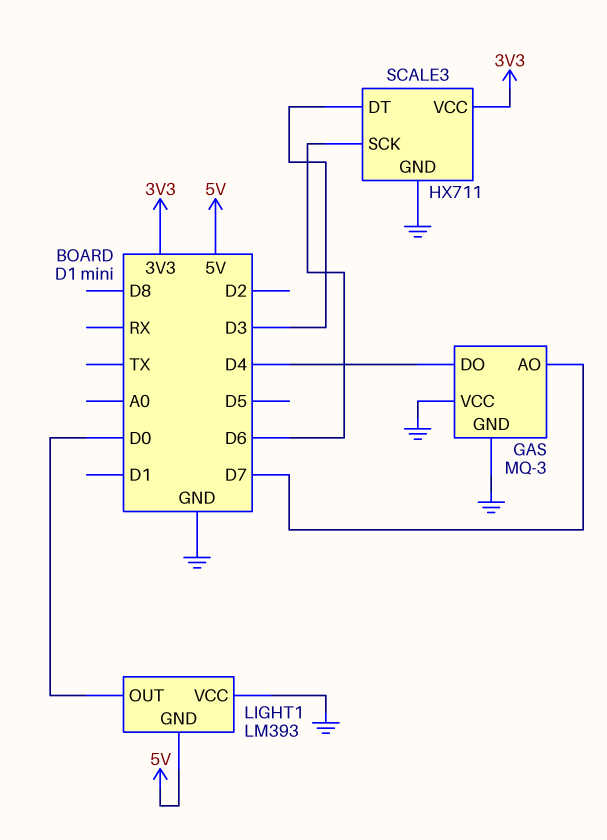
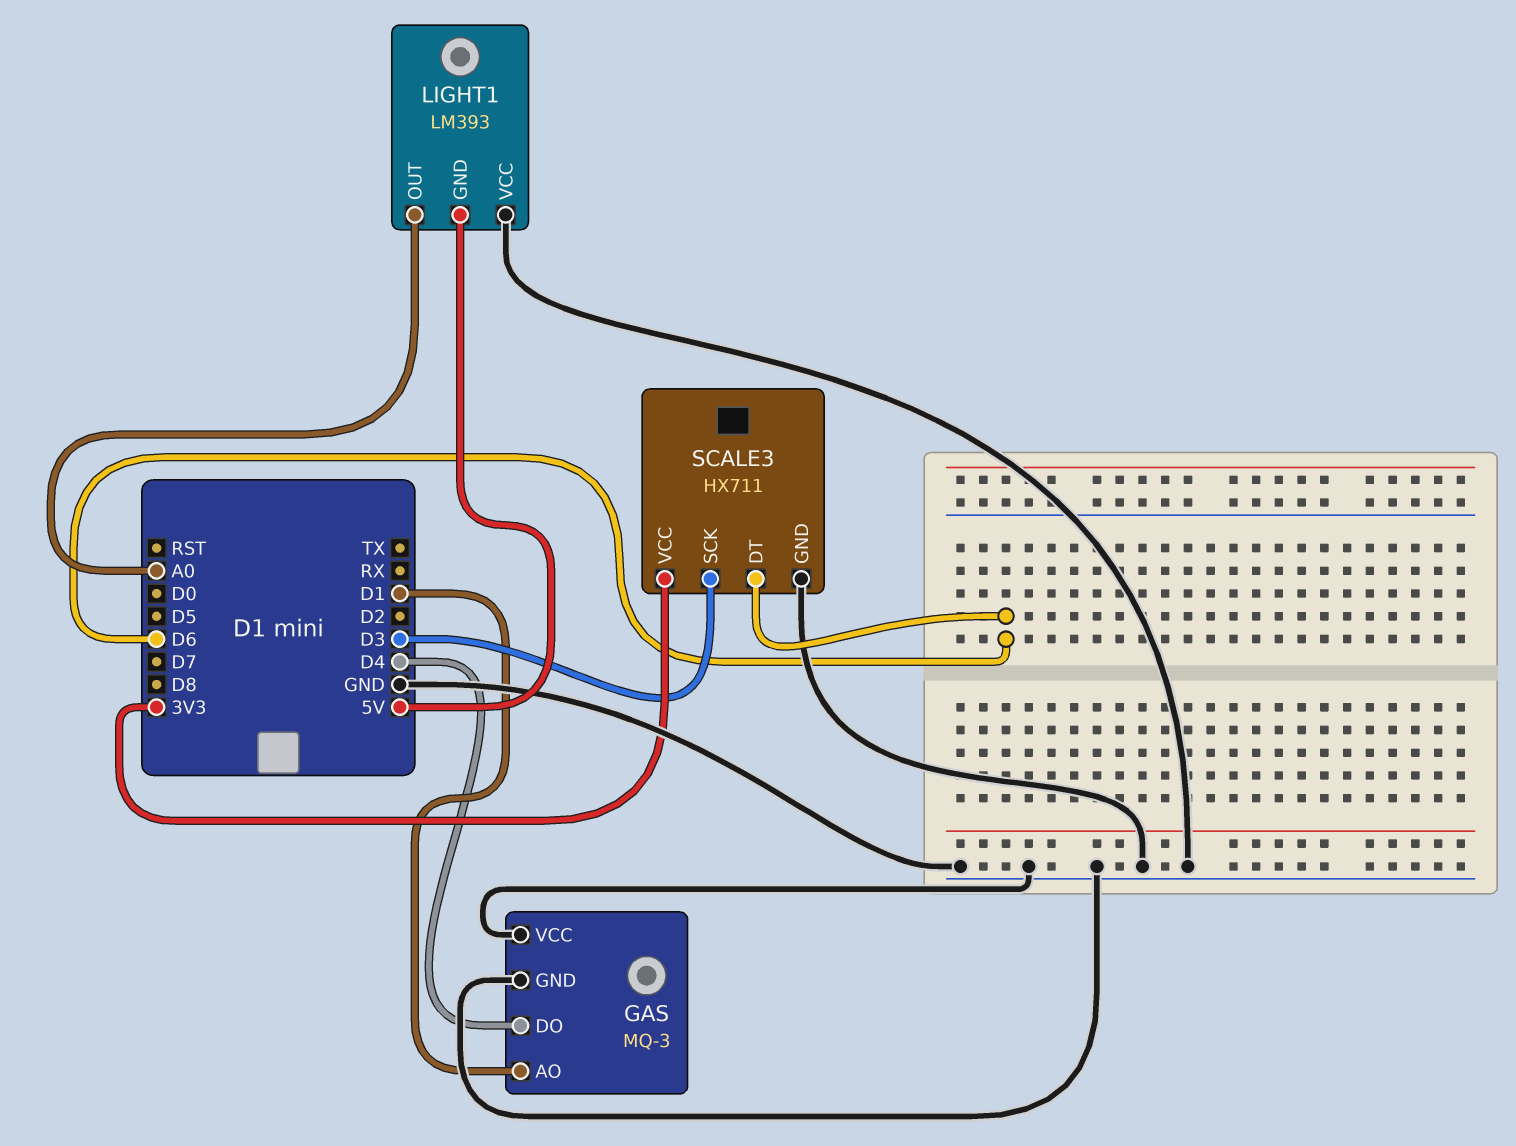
GAS pin AO: D7 -> D1
LIGHT1 pin OUT: D0 -> A0
SCALE3 pin DT: D3 -> D6
SCALE3 pin SCK: D6 -> D3

